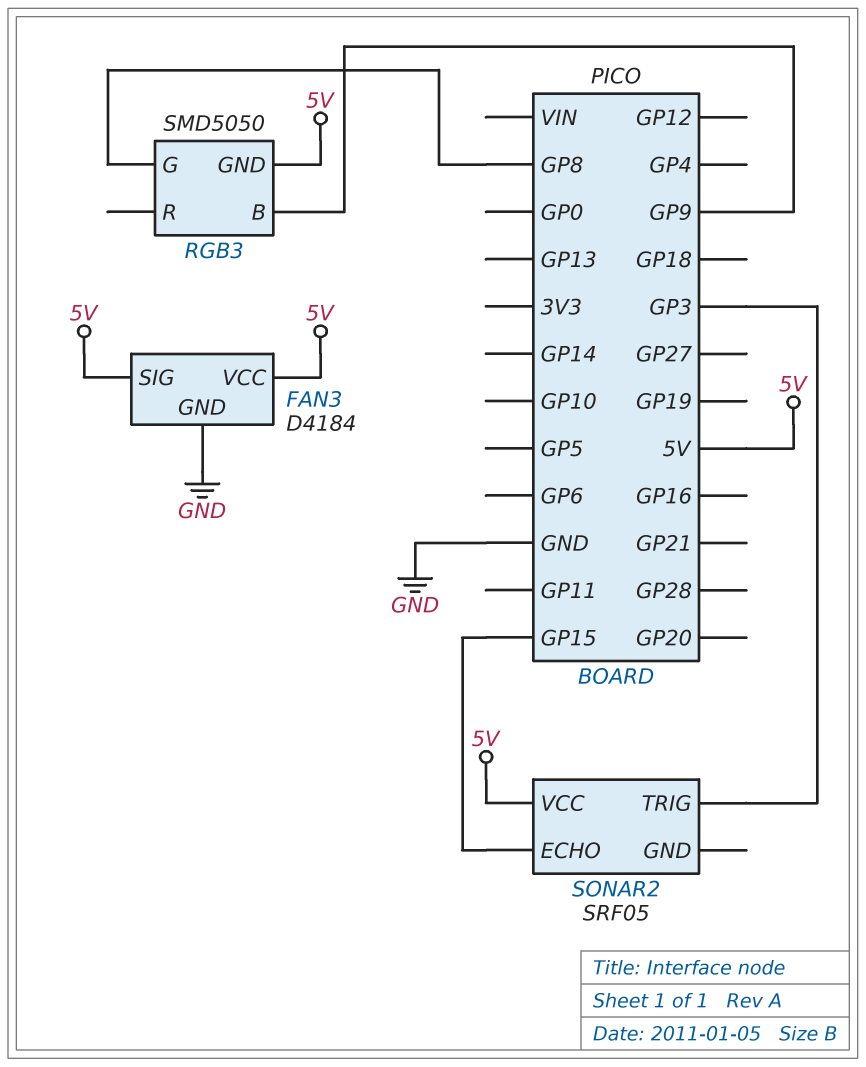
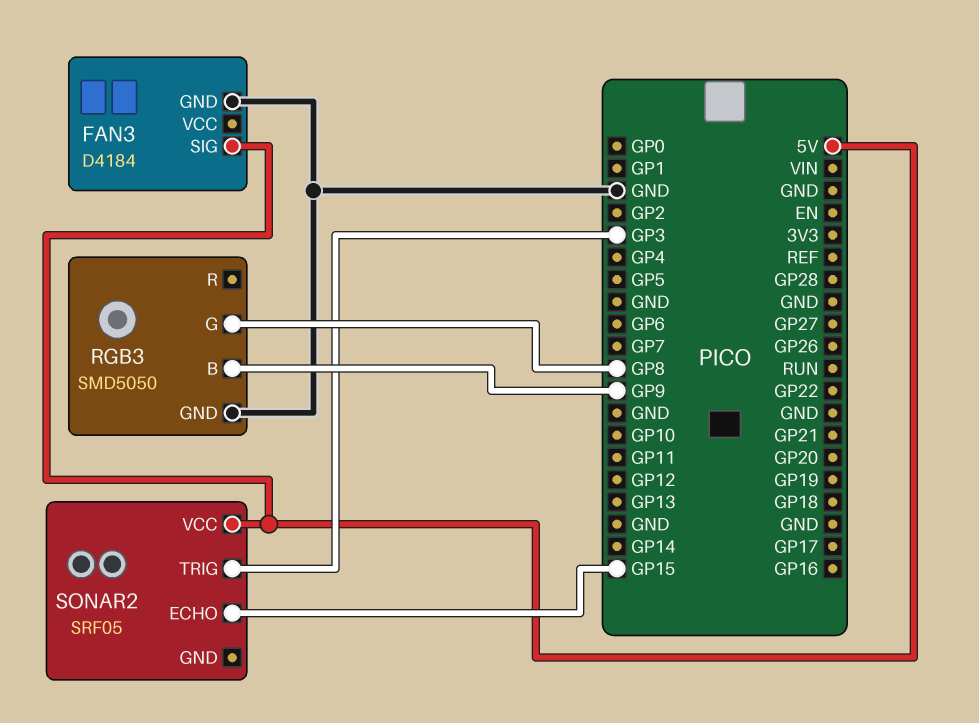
FAN3 pin VCC: 5V -> none
RGB3 pin GND: 5V -> GND

